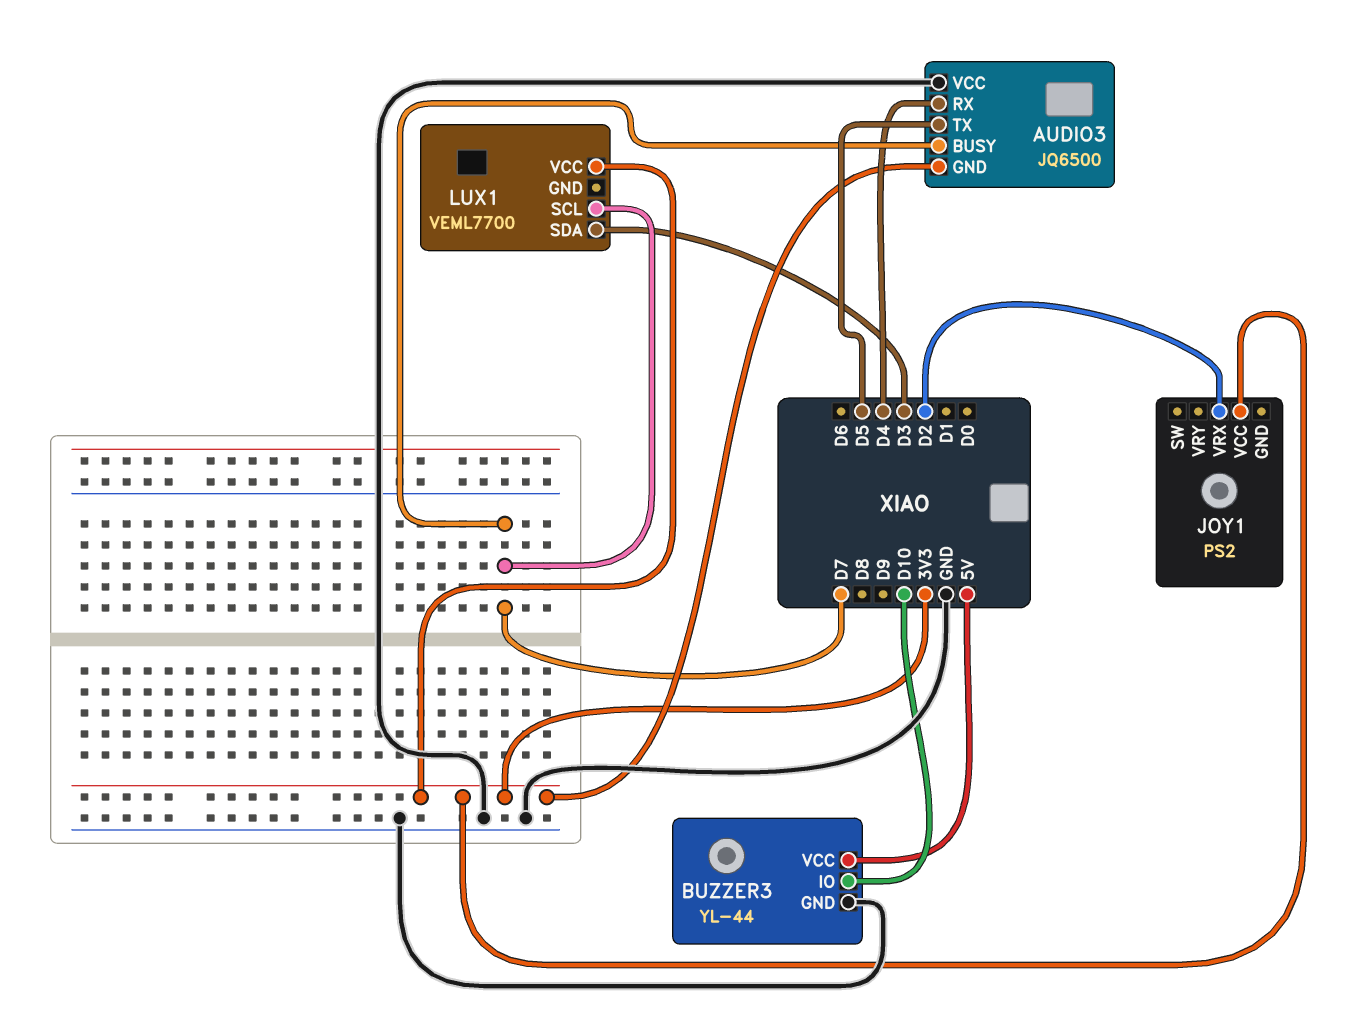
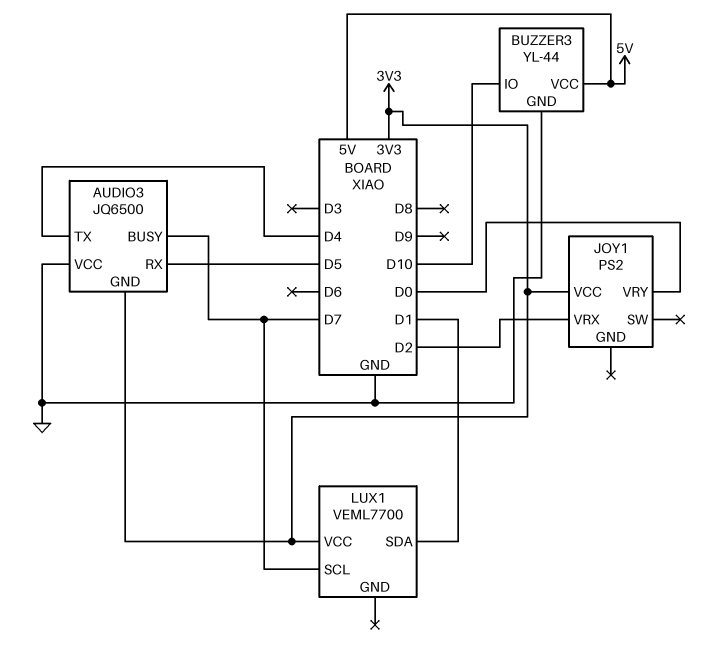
AUDIO3 pin RX: D4 -> D5
AUDIO3 pin TX: D5 -> D4
JOY1 pin VRY: none -> D0
LUX1 pin SDA: D3 -> D1

